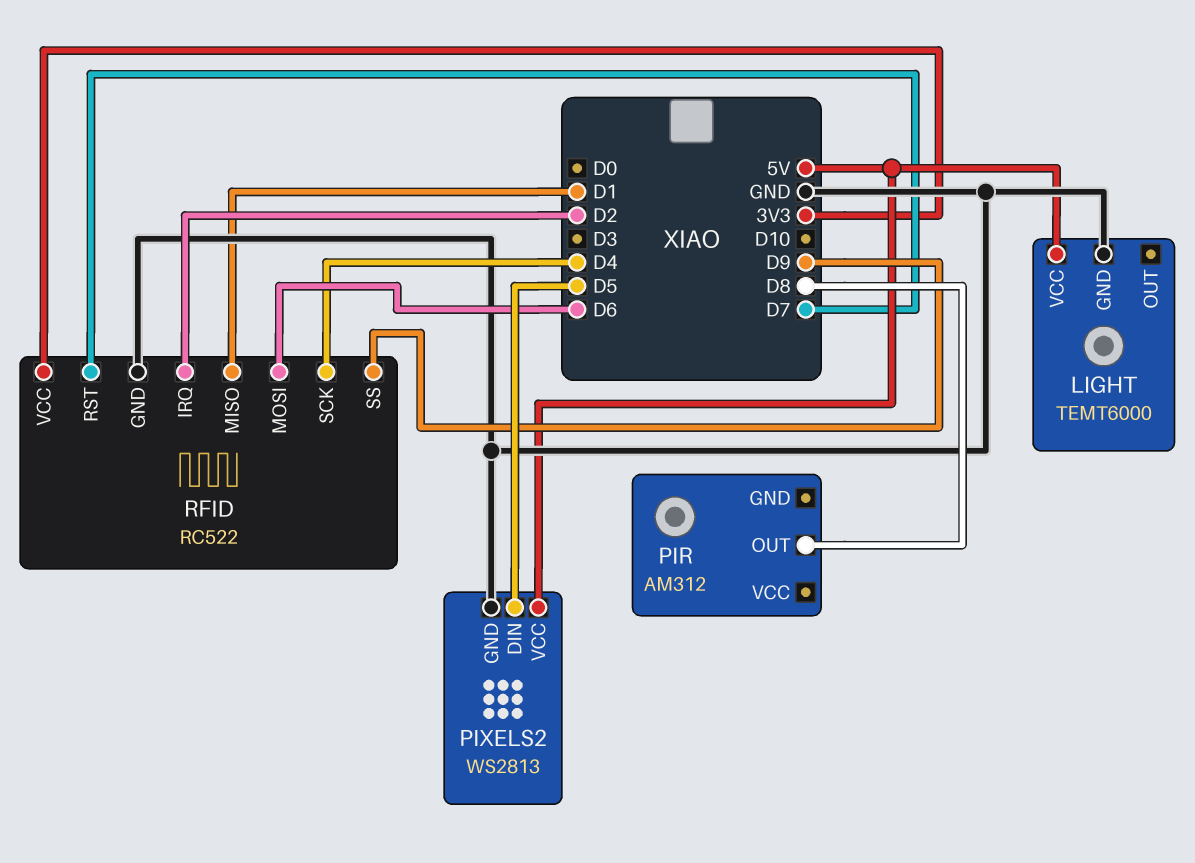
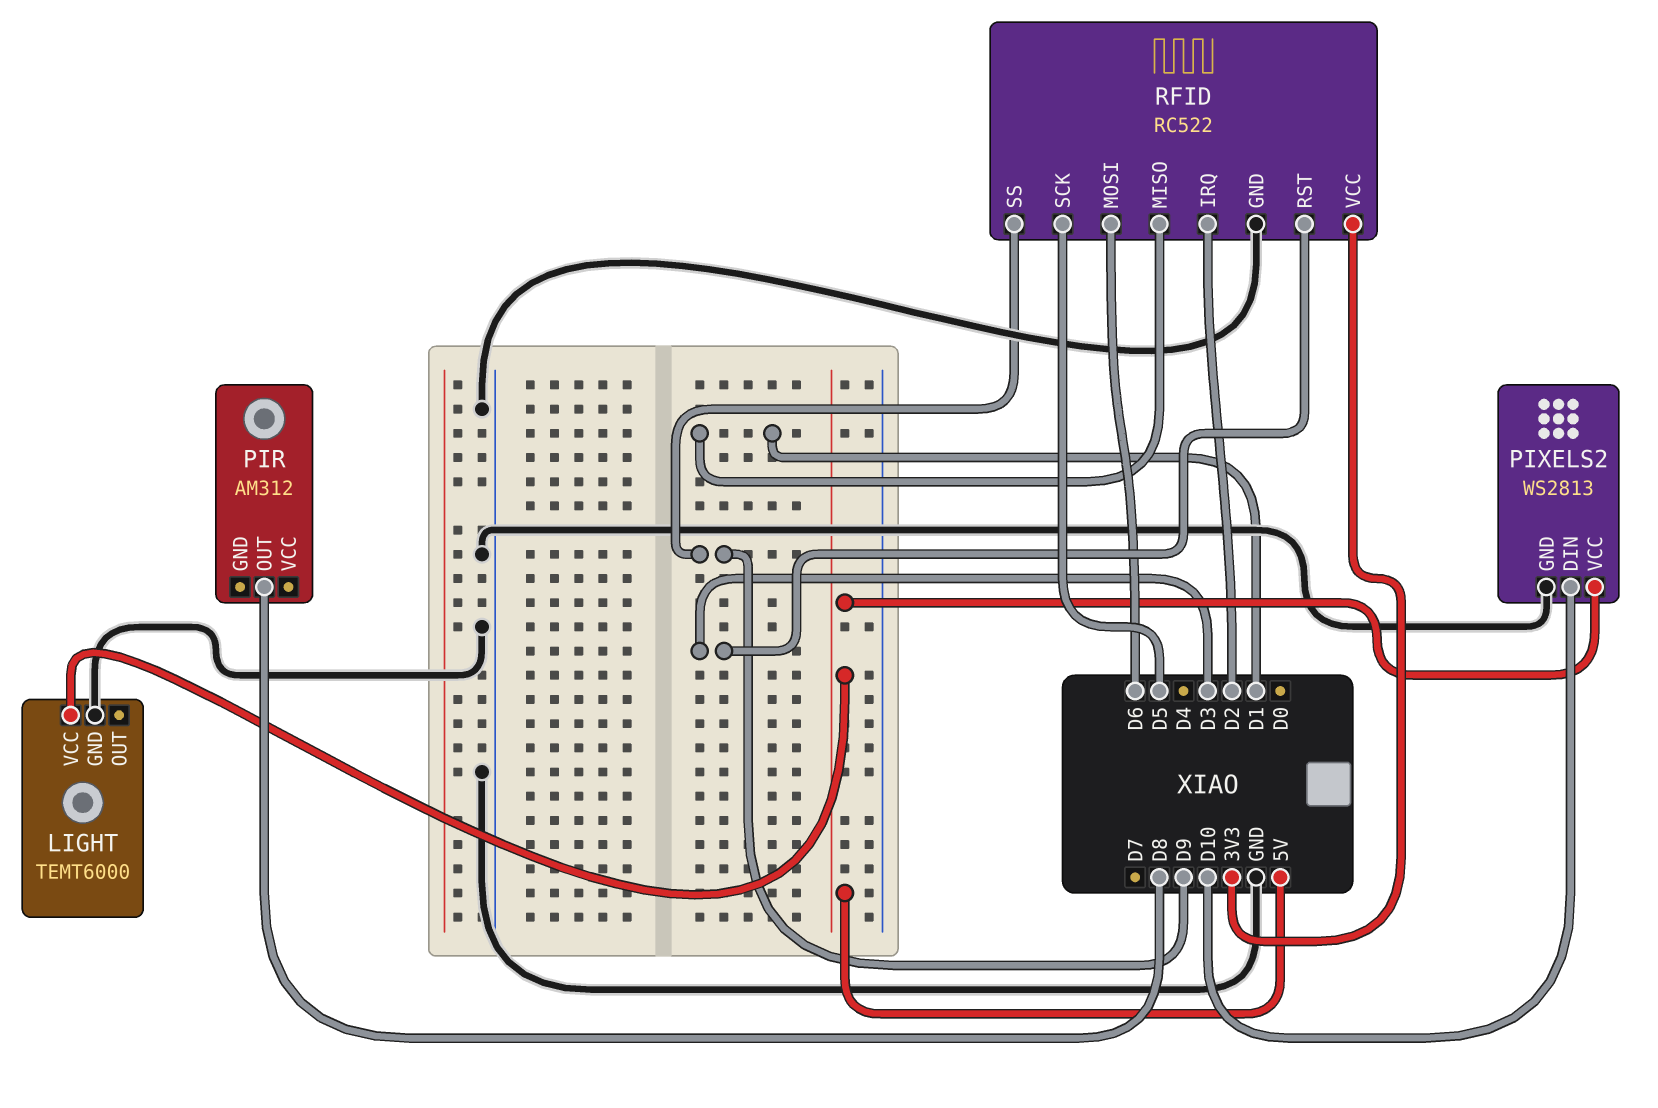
PIXELS2 pin DIN: D5 -> D10
RFID pin RST: D7 -> D3
RFID pin SCK: D4 -> D5

